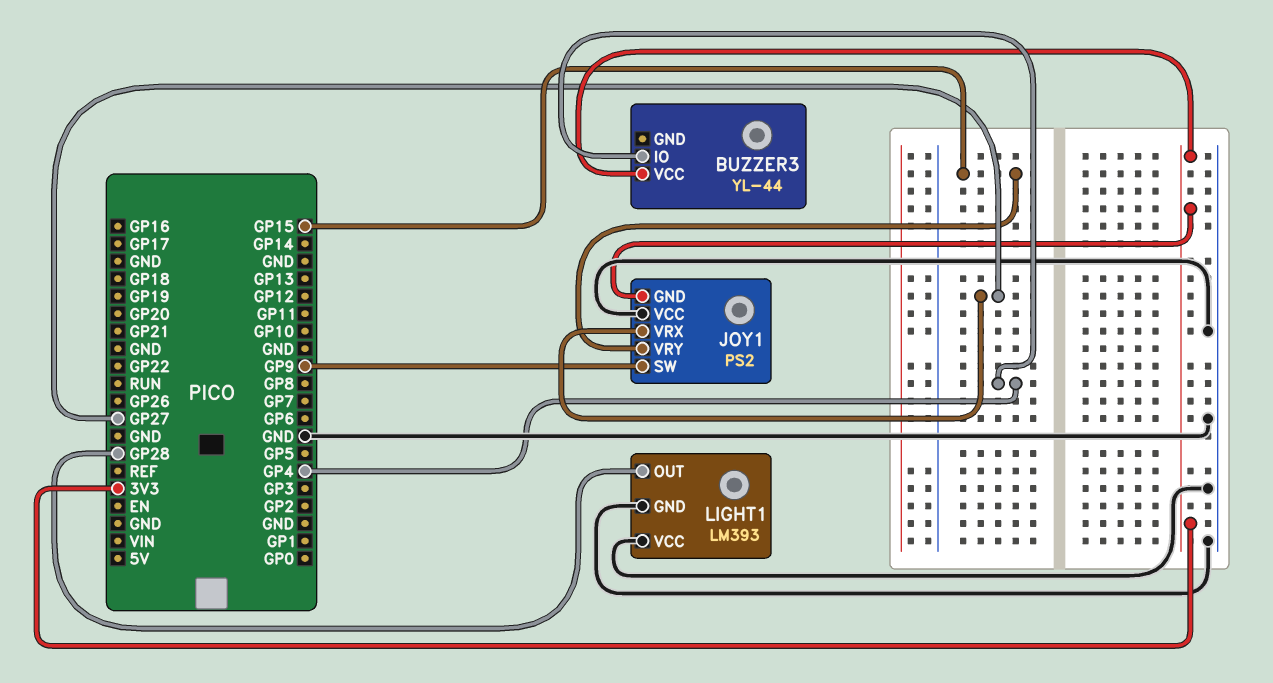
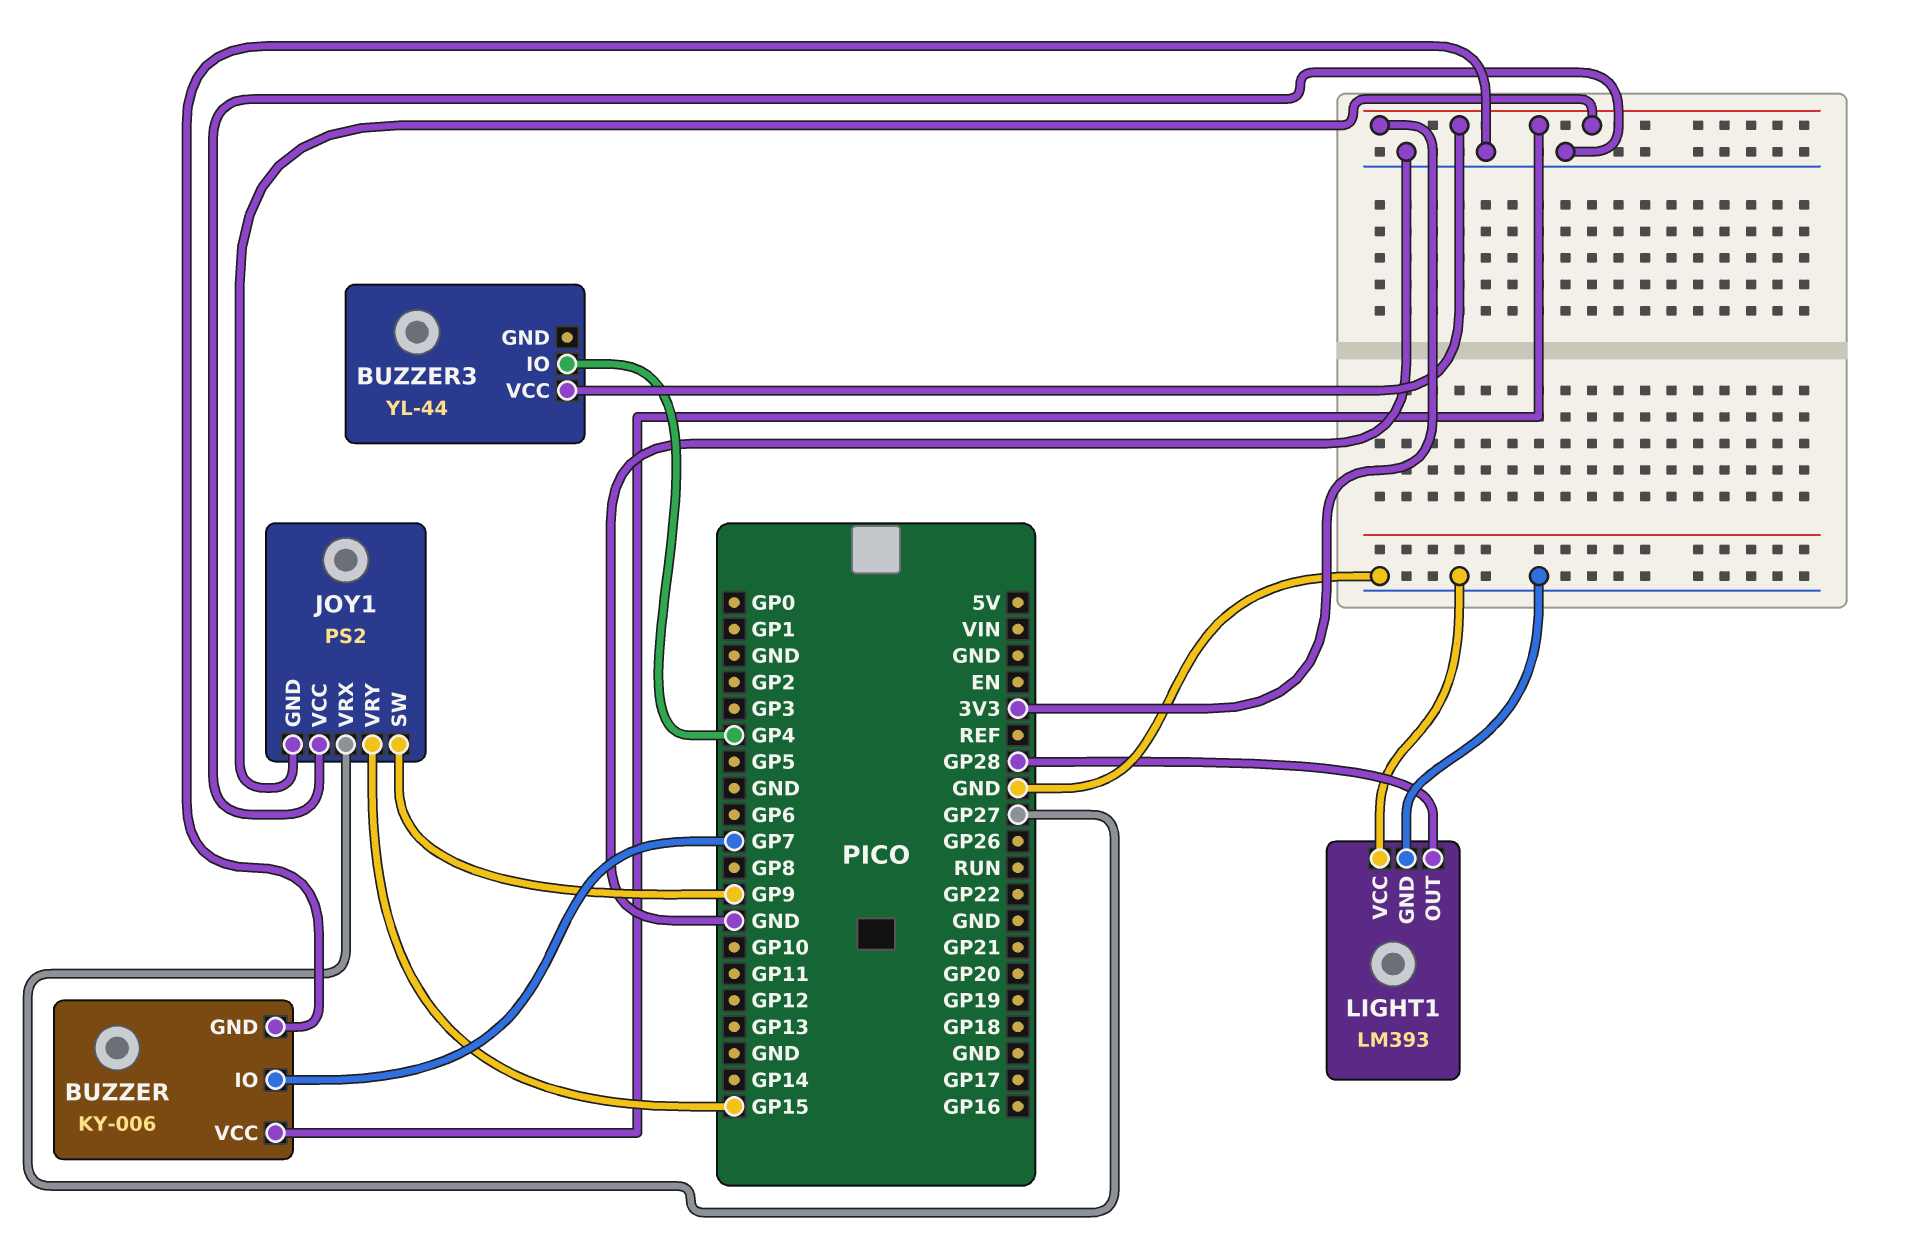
BUZZER: none -> KY-006
BUZZER pin GND: none -> GND
BUZZER pin IO: none -> GP7
BUZZER pin VCC: none -> 3V3

